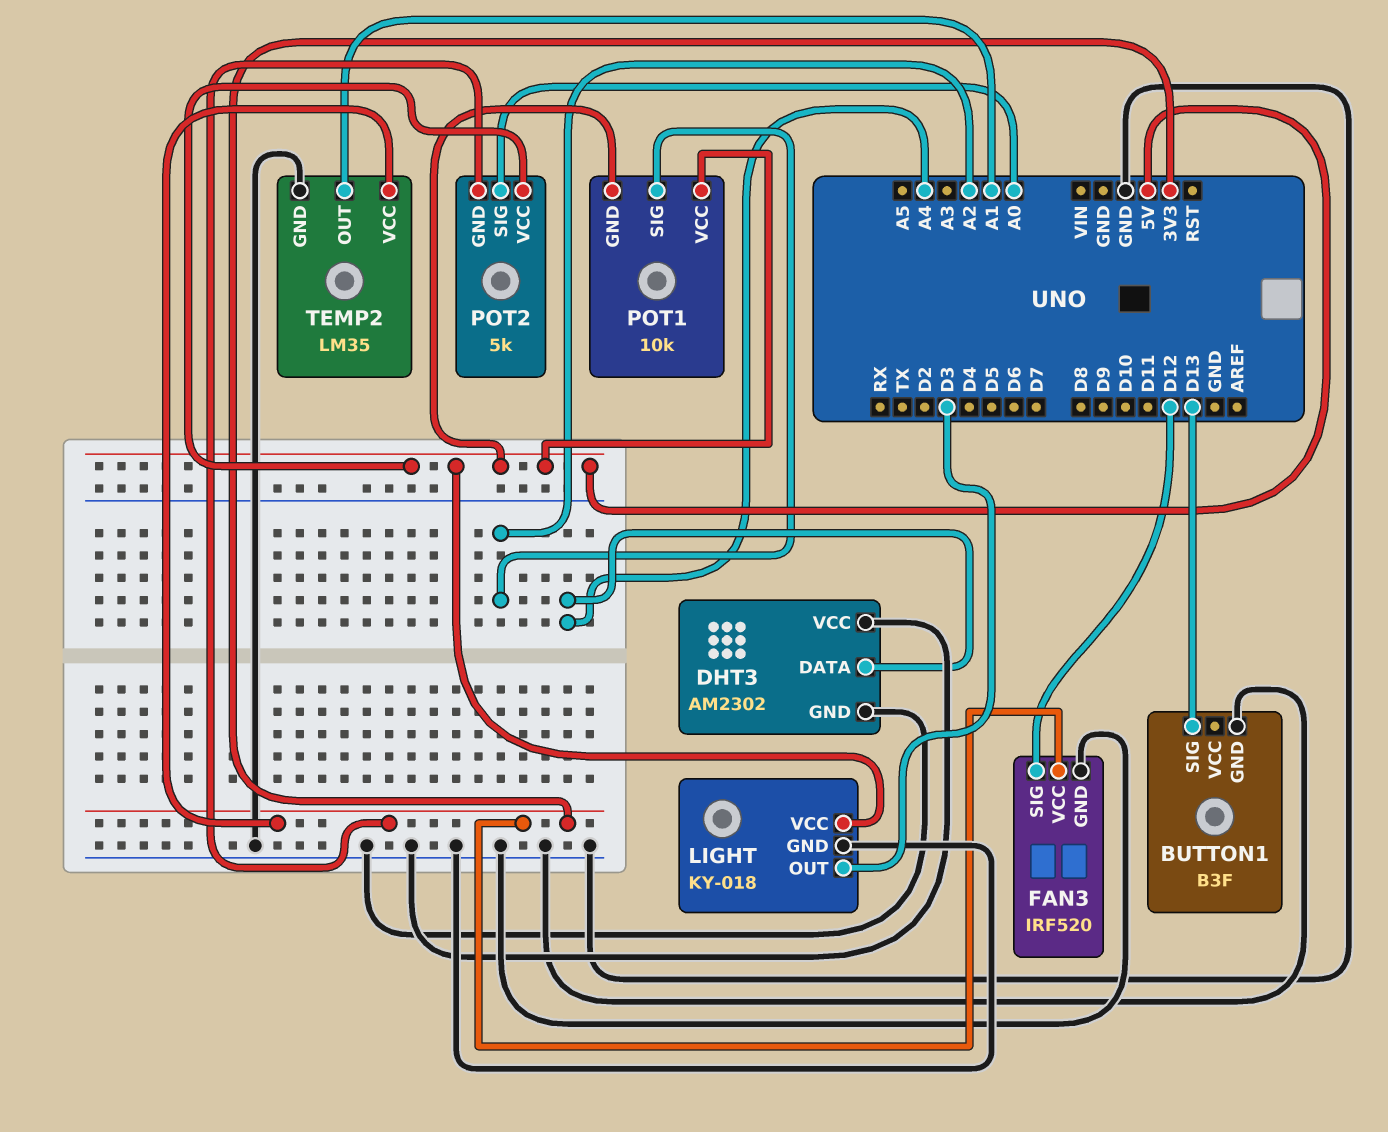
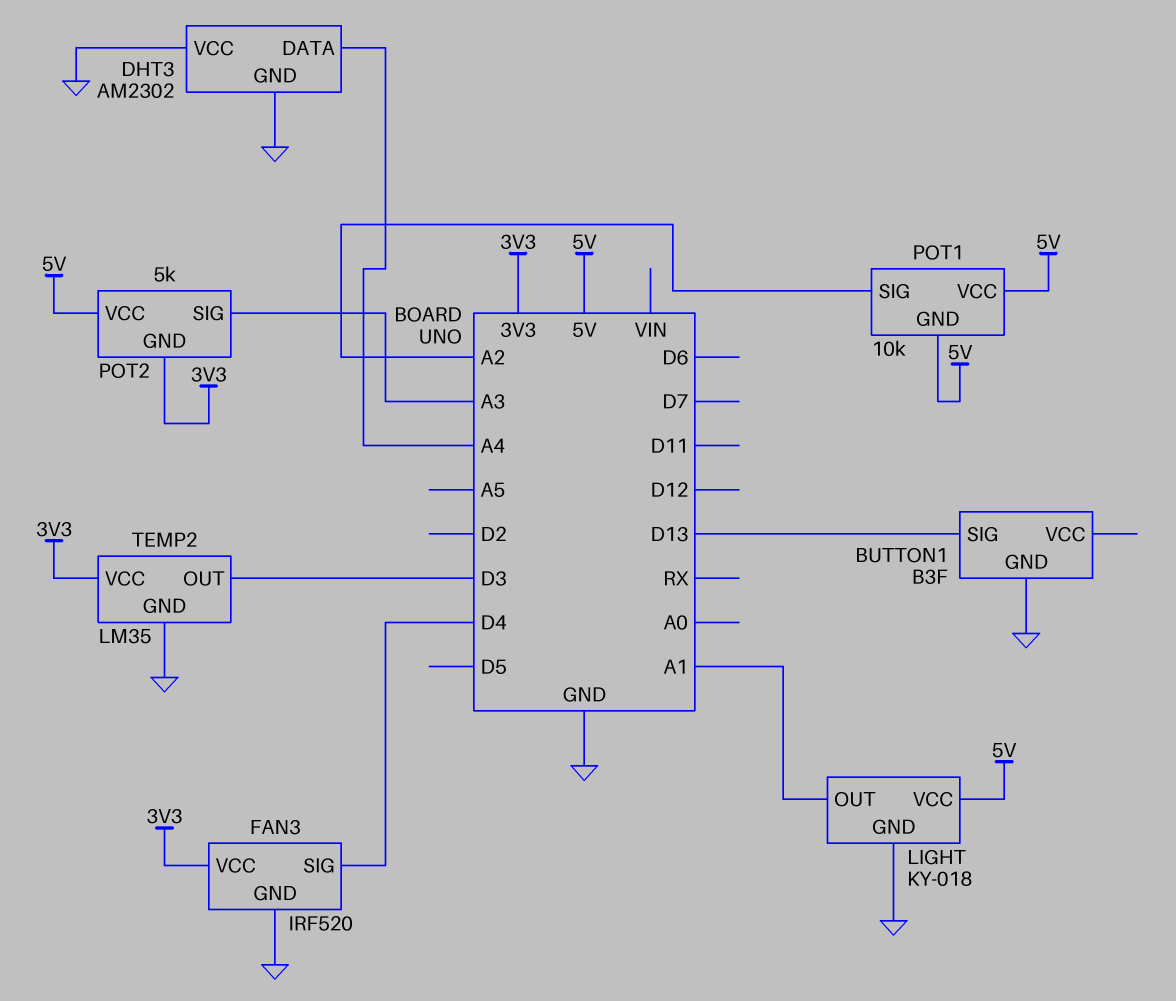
FAN3 pin SIG: D12 -> D4
LIGHT pin OUT: D3 -> A1
POT2 pin SIG: A0 -> A3
TEMP2 pin OUT: A1 -> D3

